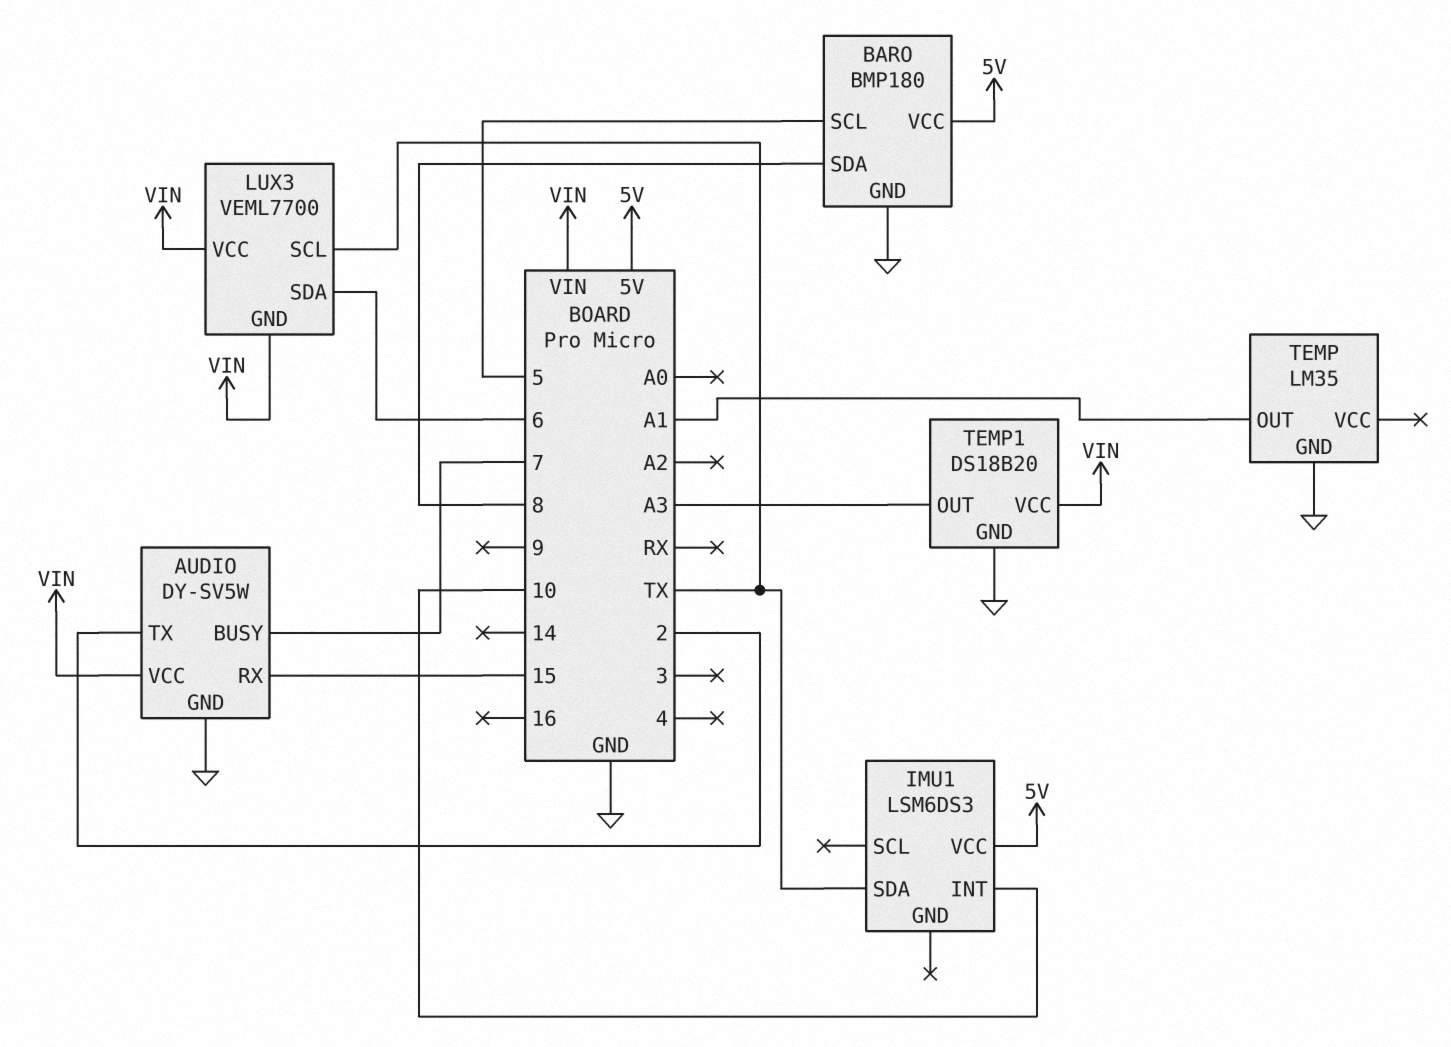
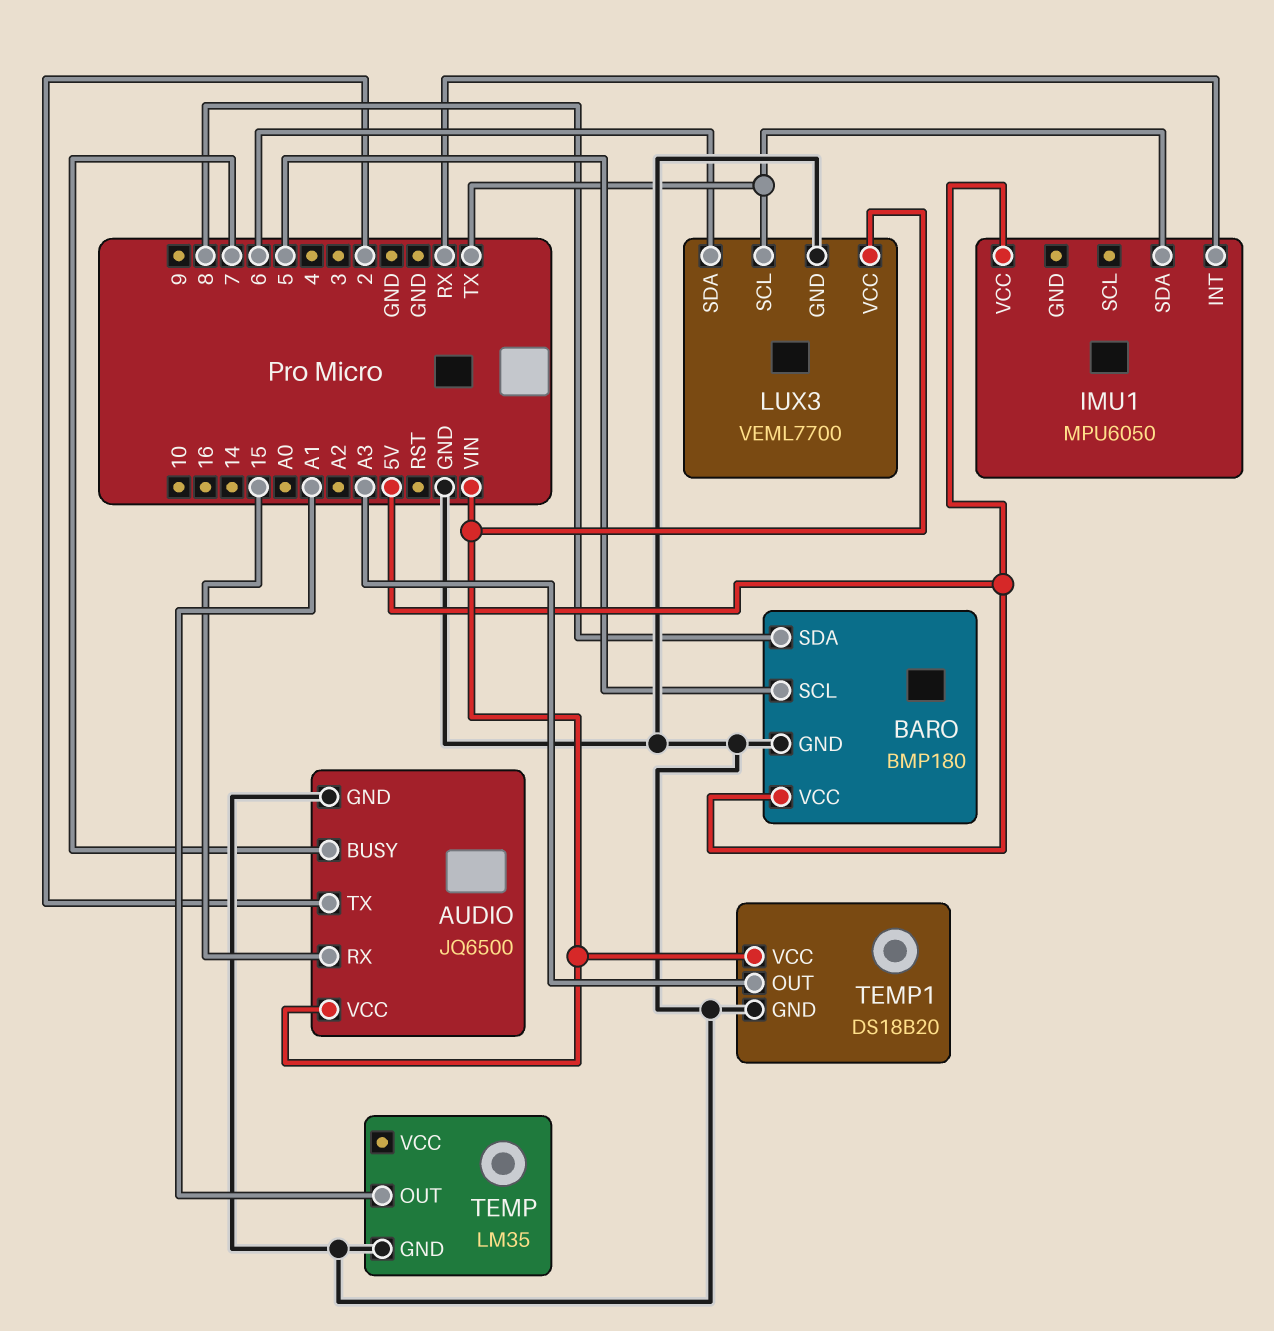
AUDIO: DY-SV5W -> JQ6500
IMU1: LSM6DS3 -> MPU6050
IMU1 pin INT: 10 -> RX
LUX3 pin GND: VIN -> GND

